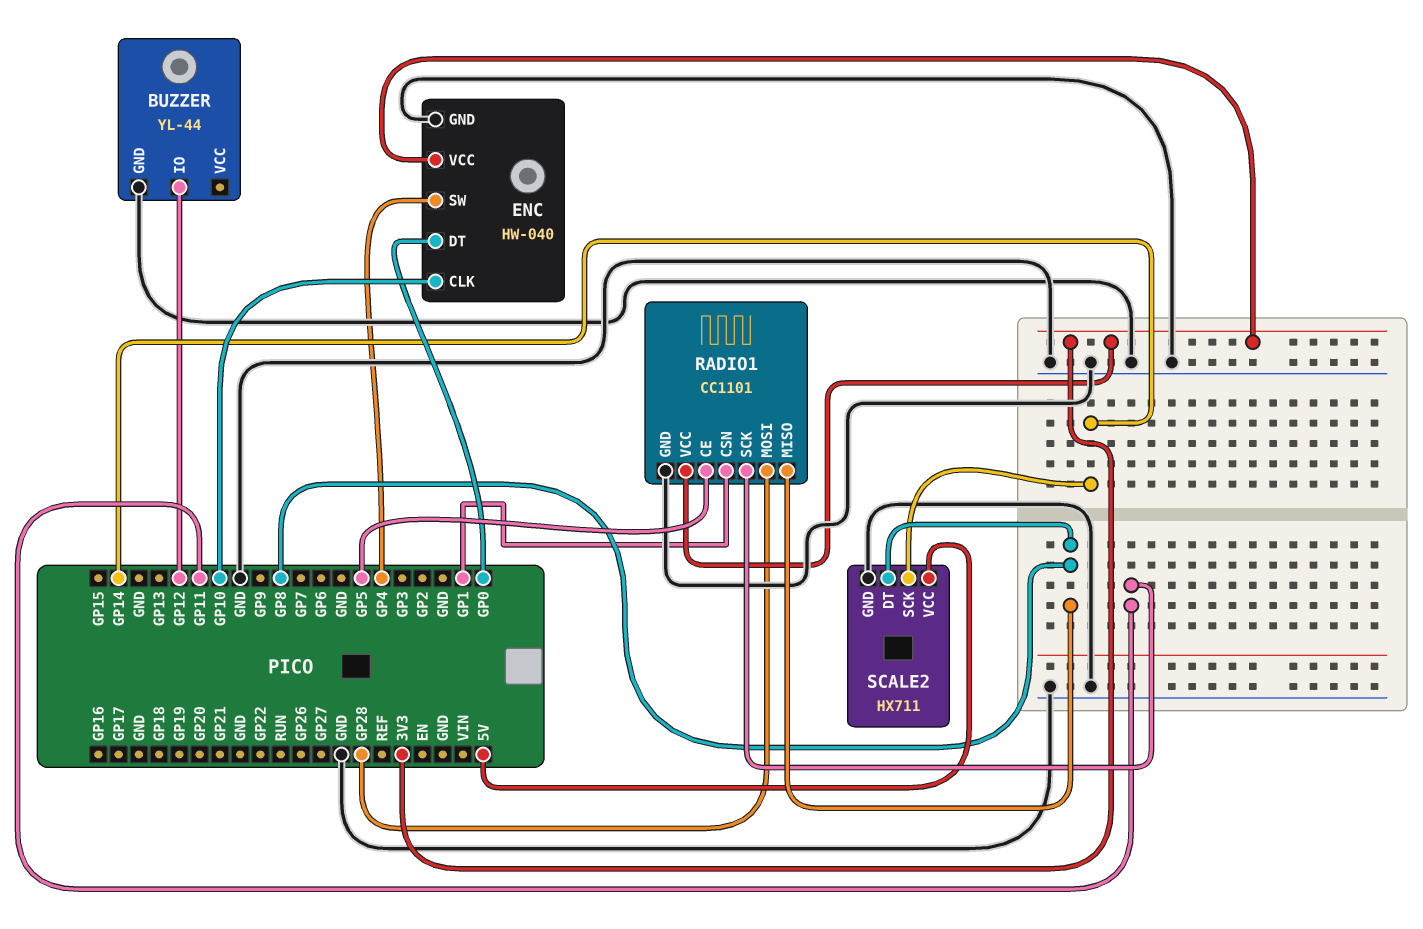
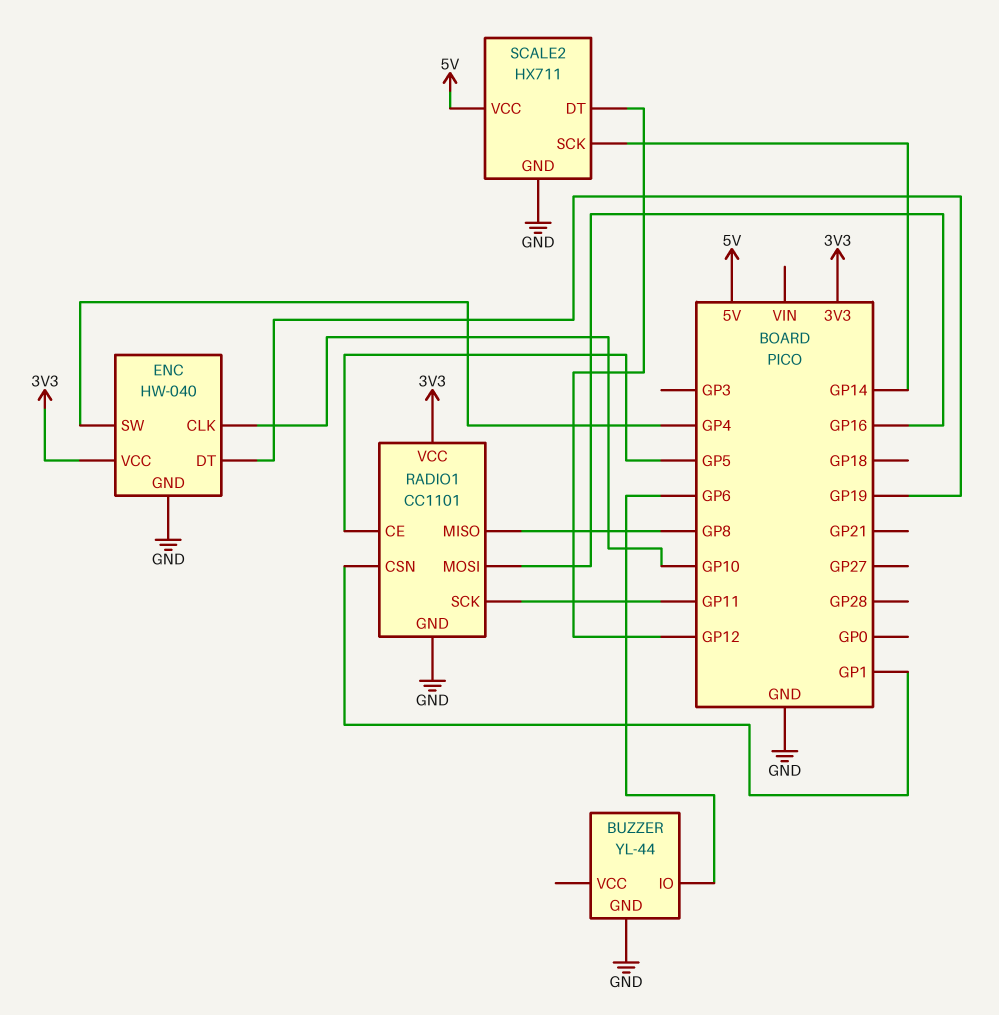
BUZZER pin IO: GP12 -> GP6
ENC pin DT: GP0 -> GP19
RADIO1 pin MOSI: GP28 -> GP16
SCALE2 pin DT: GP8 -> GP12

